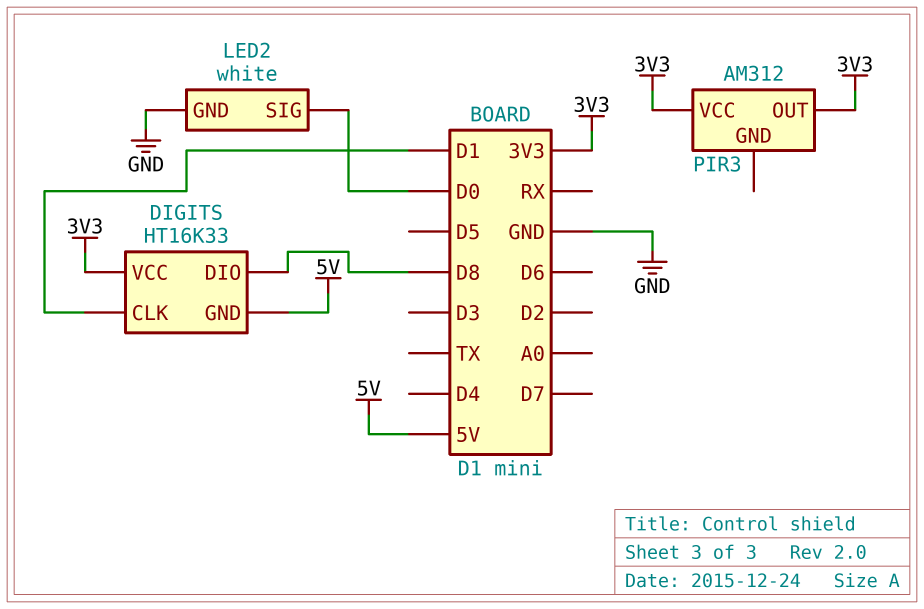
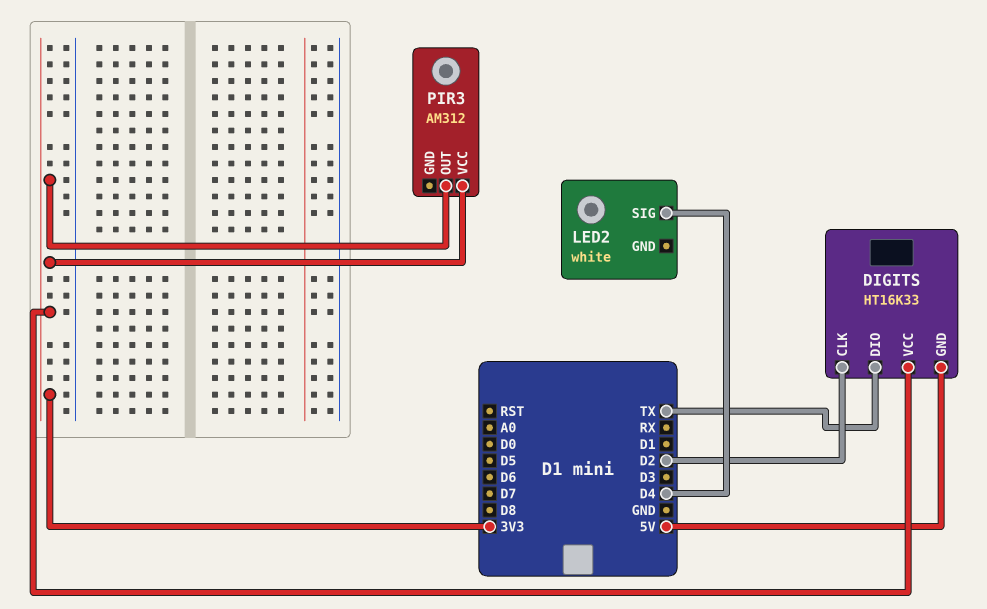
DIGITS pin CLK: D1 -> D2
DIGITS pin DIO: D8 -> TX
LED2 pin GND: GND -> none
LED2 pin SIG: D0 -> D4

